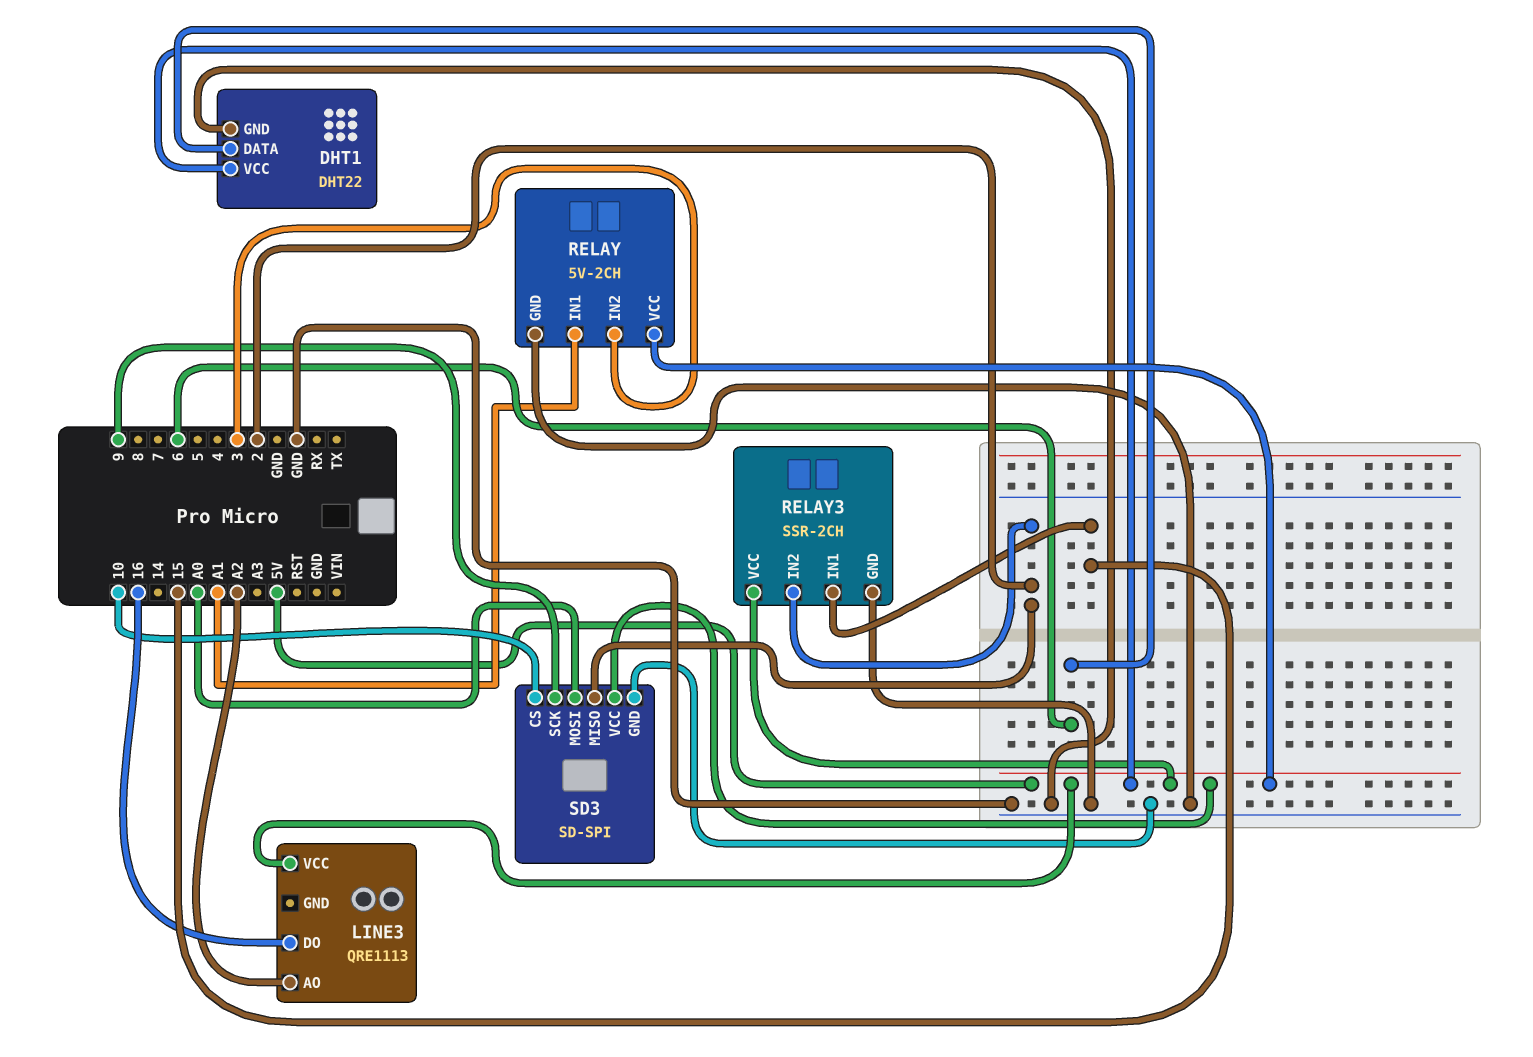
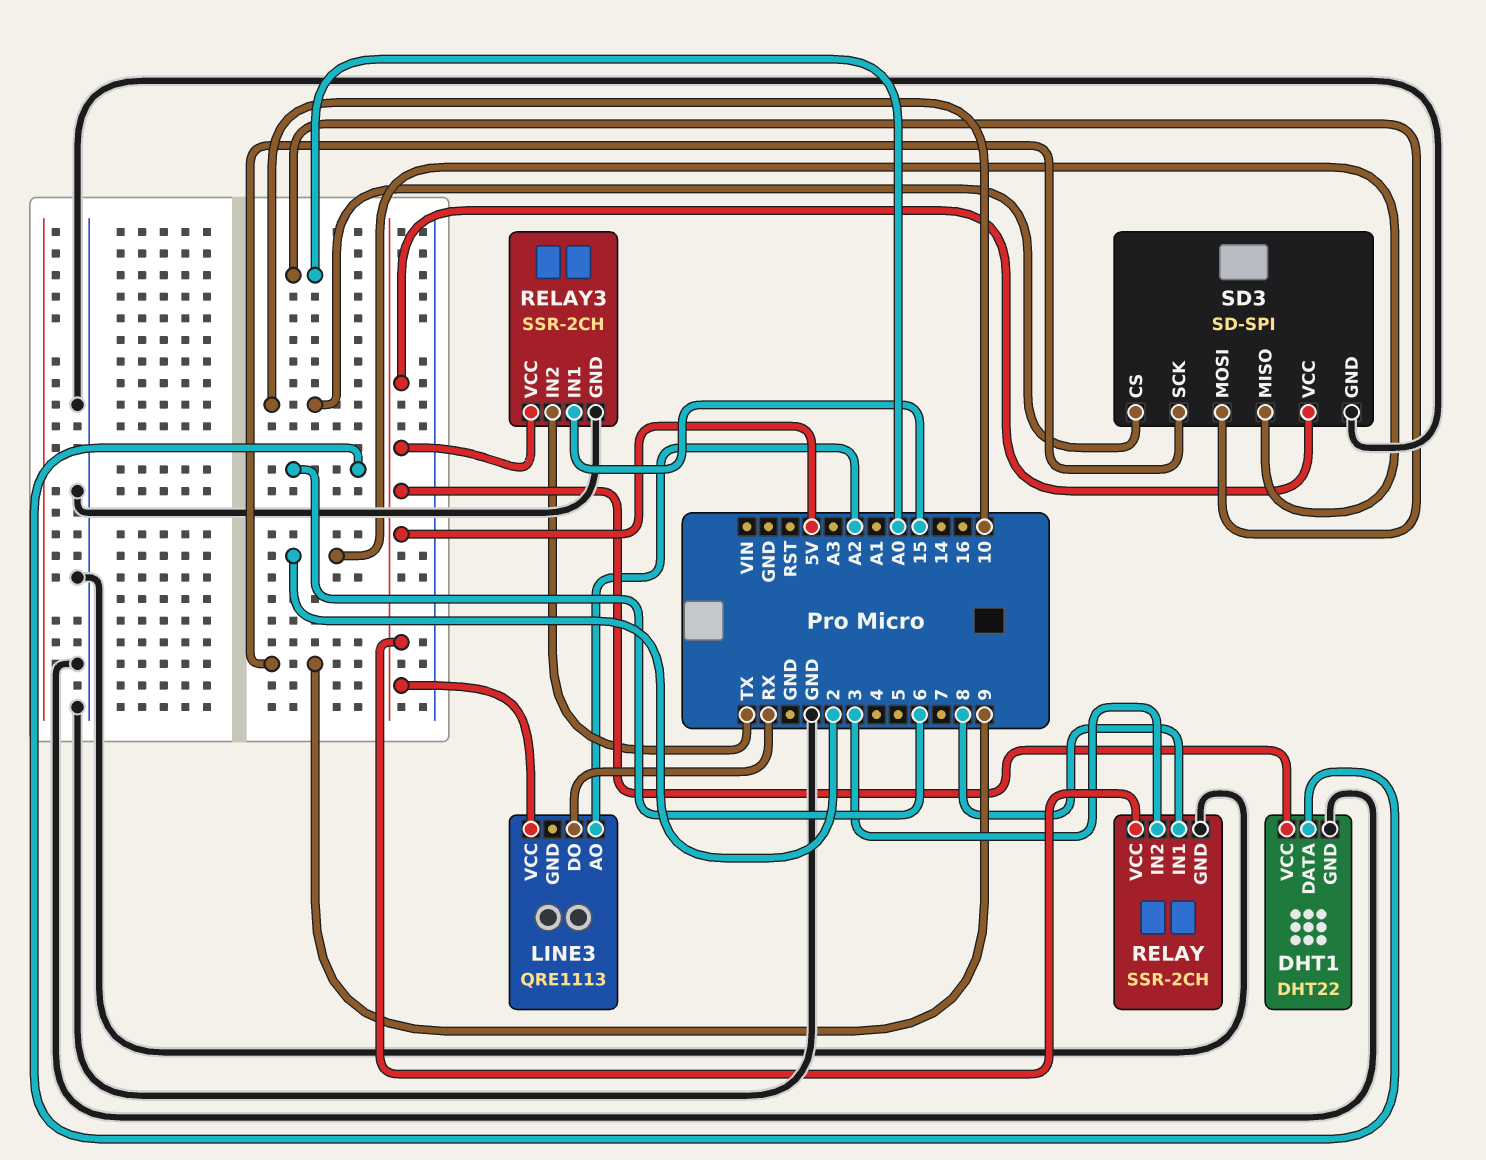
LINE3 pin DO: 16 -> RX
RELAY: 5V-2CH -> SSR-2CH
RELAY pin IN1: A1 -> 8
RELAY3 pin IN2: 2 -> TX

